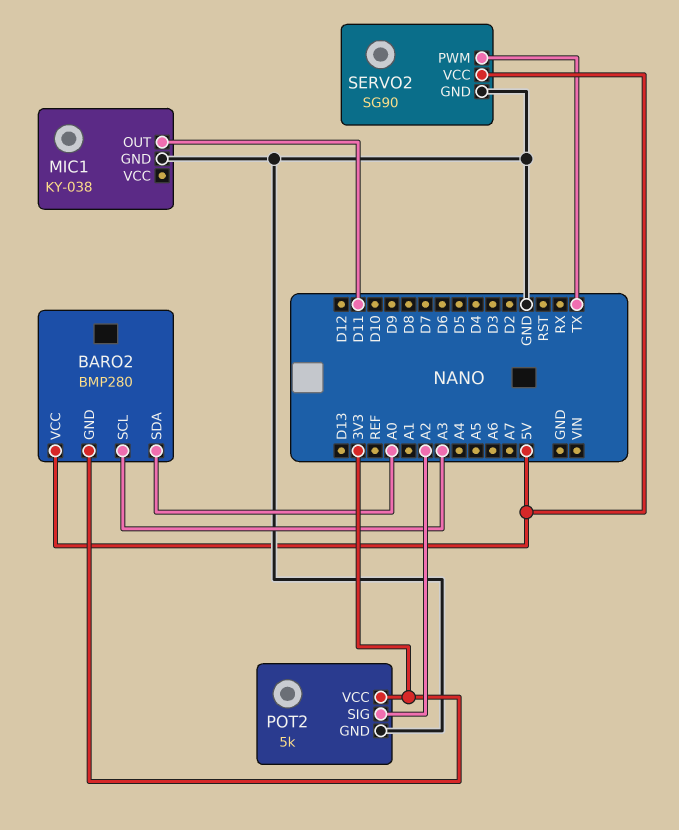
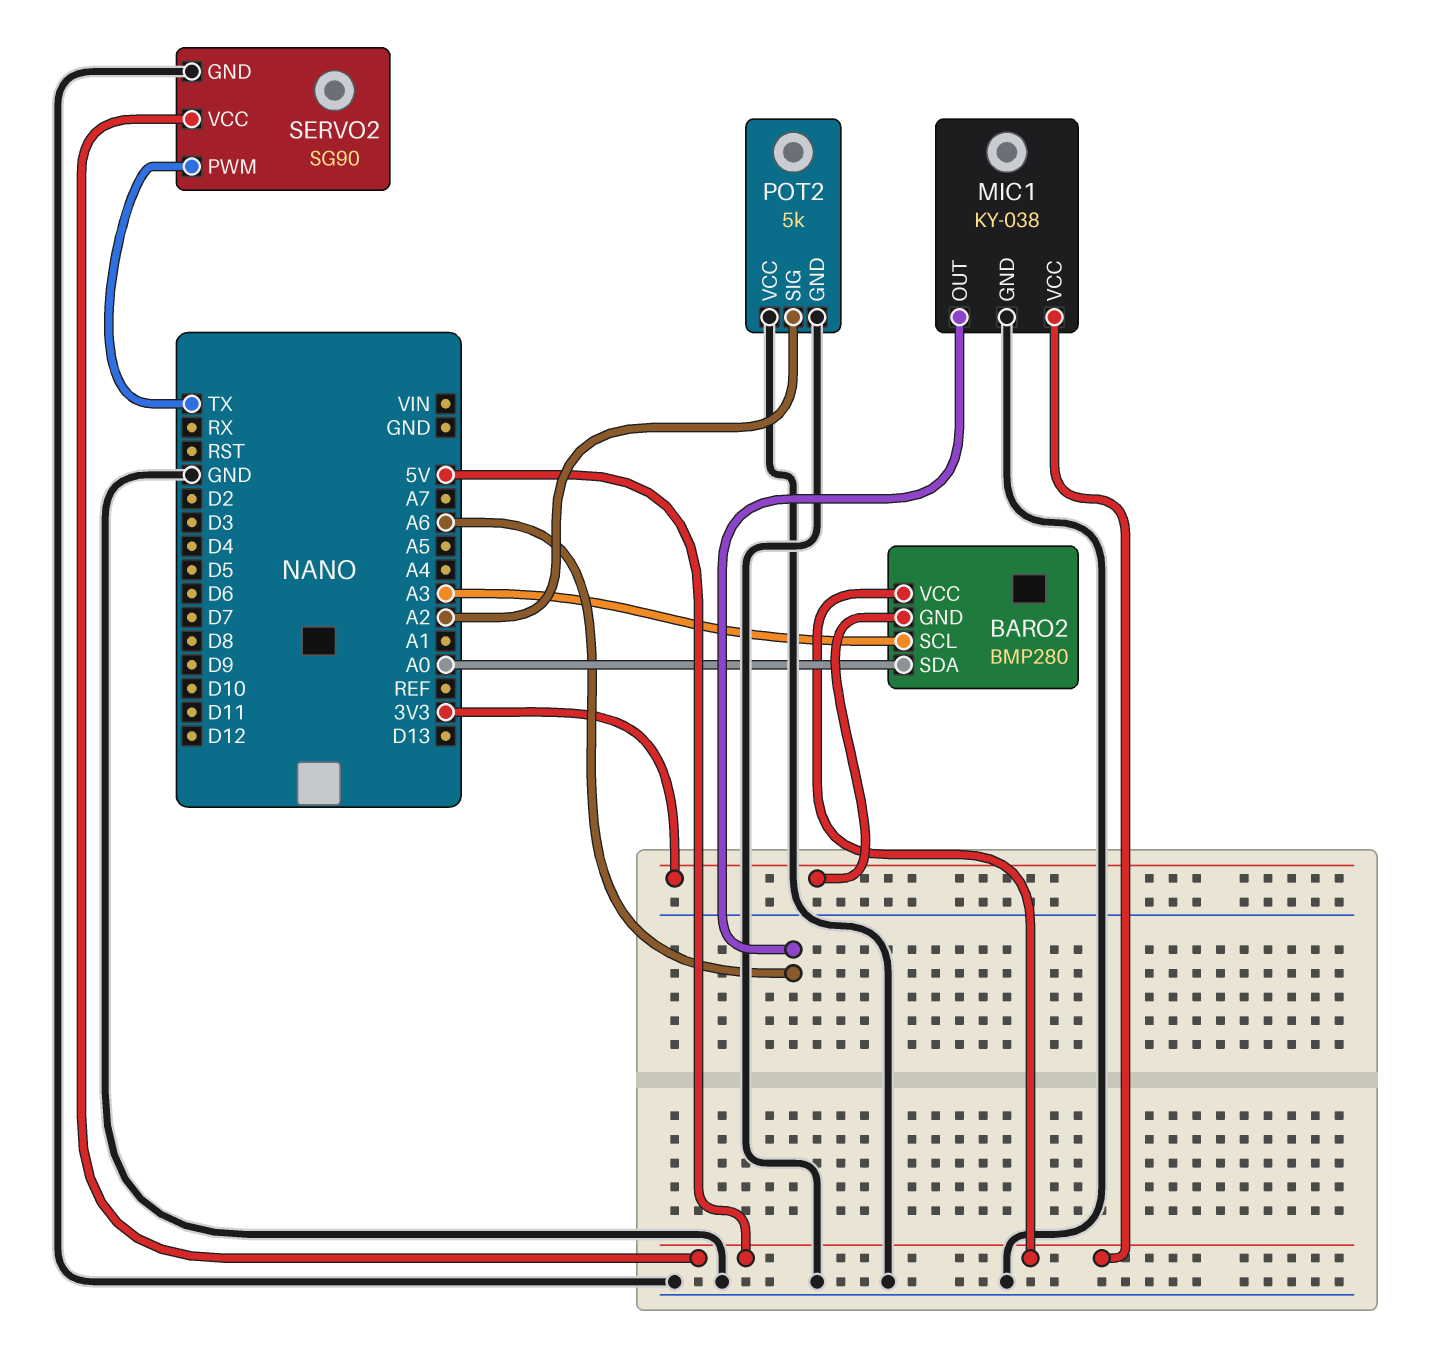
MIC1 pin OUT: D11 -> A6
MIC1 pin VCC: none -> 5V
POT2 pin VCC: 3V3 -> GND

